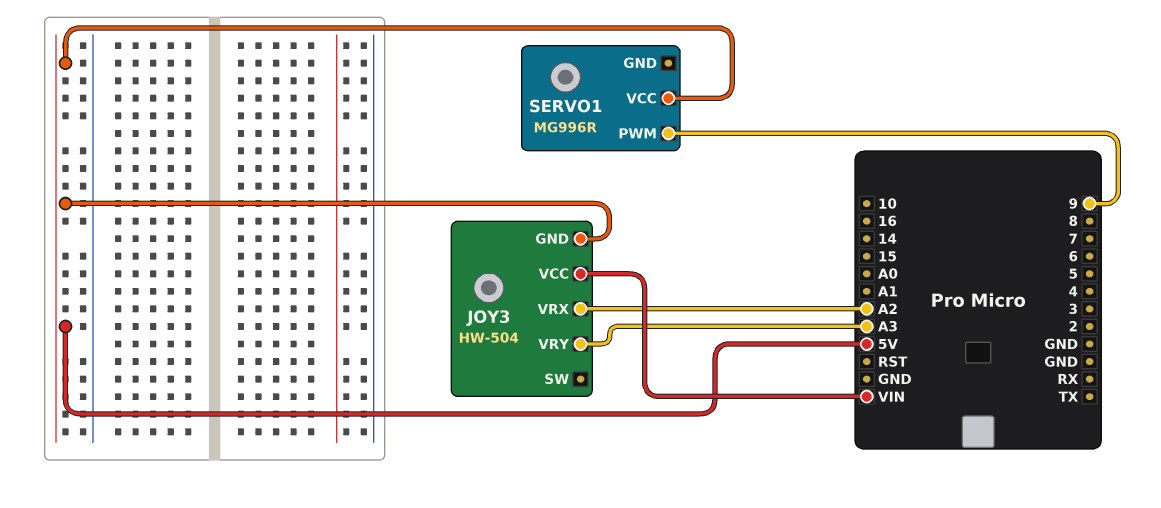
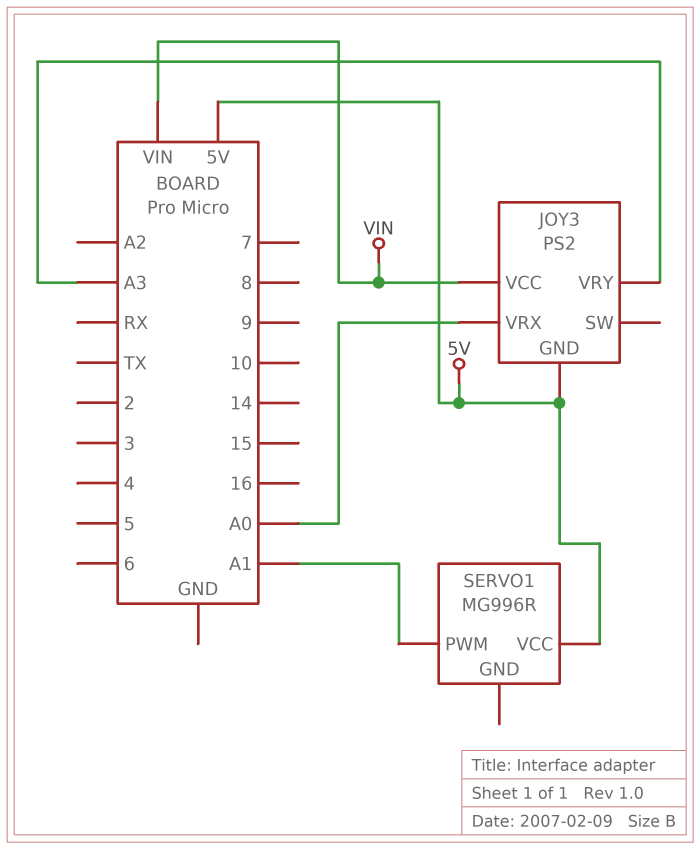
JOY3: HW-504 -> PS2
JOY3 pin VRX: A2 -> A0
SERVO1 pin PWM: 9 -> A1

